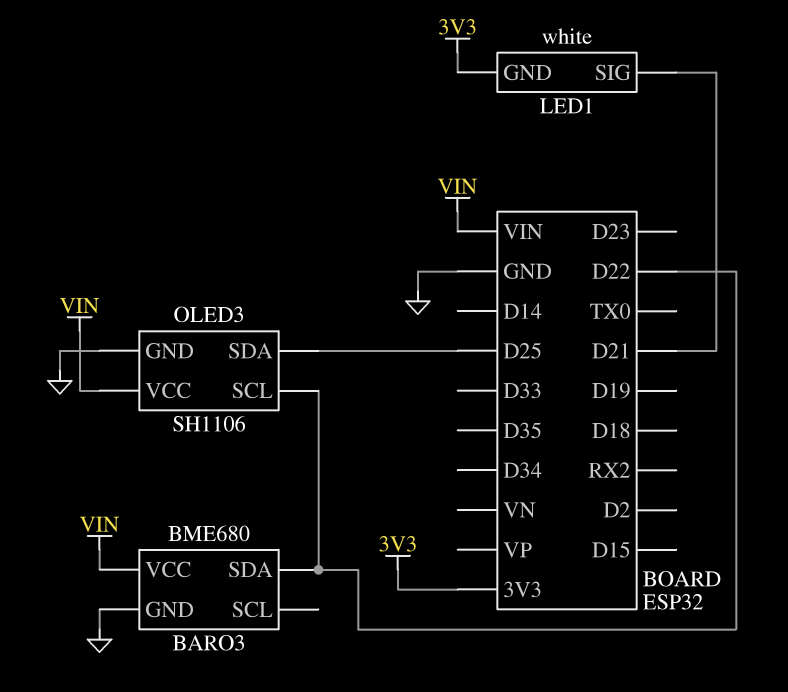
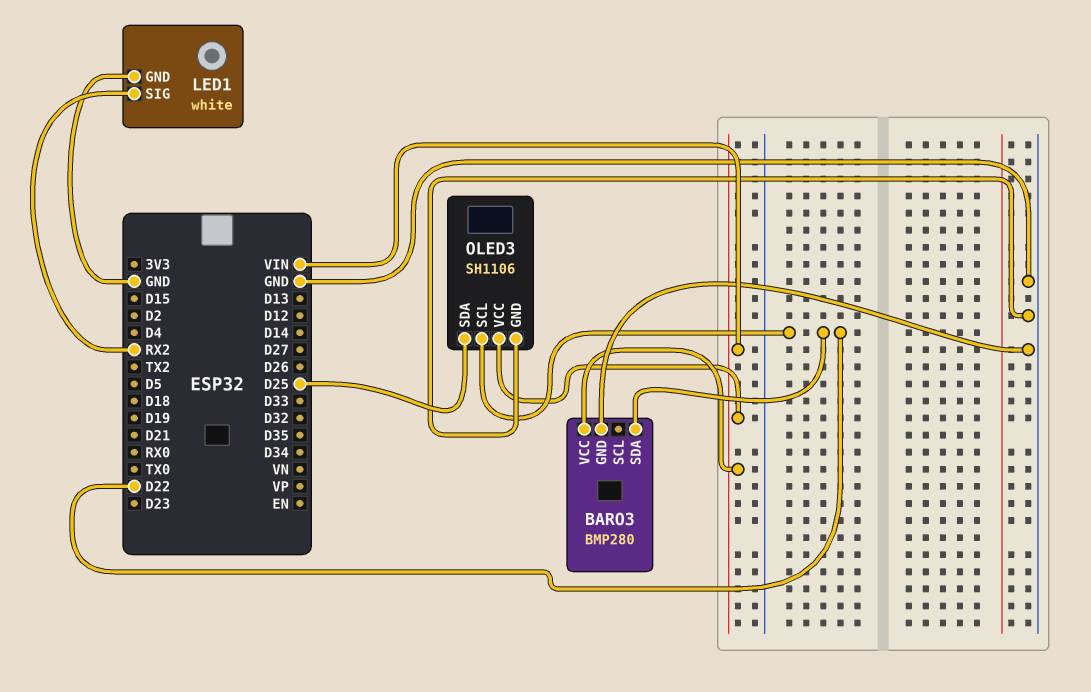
BARO3: BME680 -> BMP280
LED1 pin GND: 3V3 -> GND
LED1 pin SIG: D21 -> RX2

